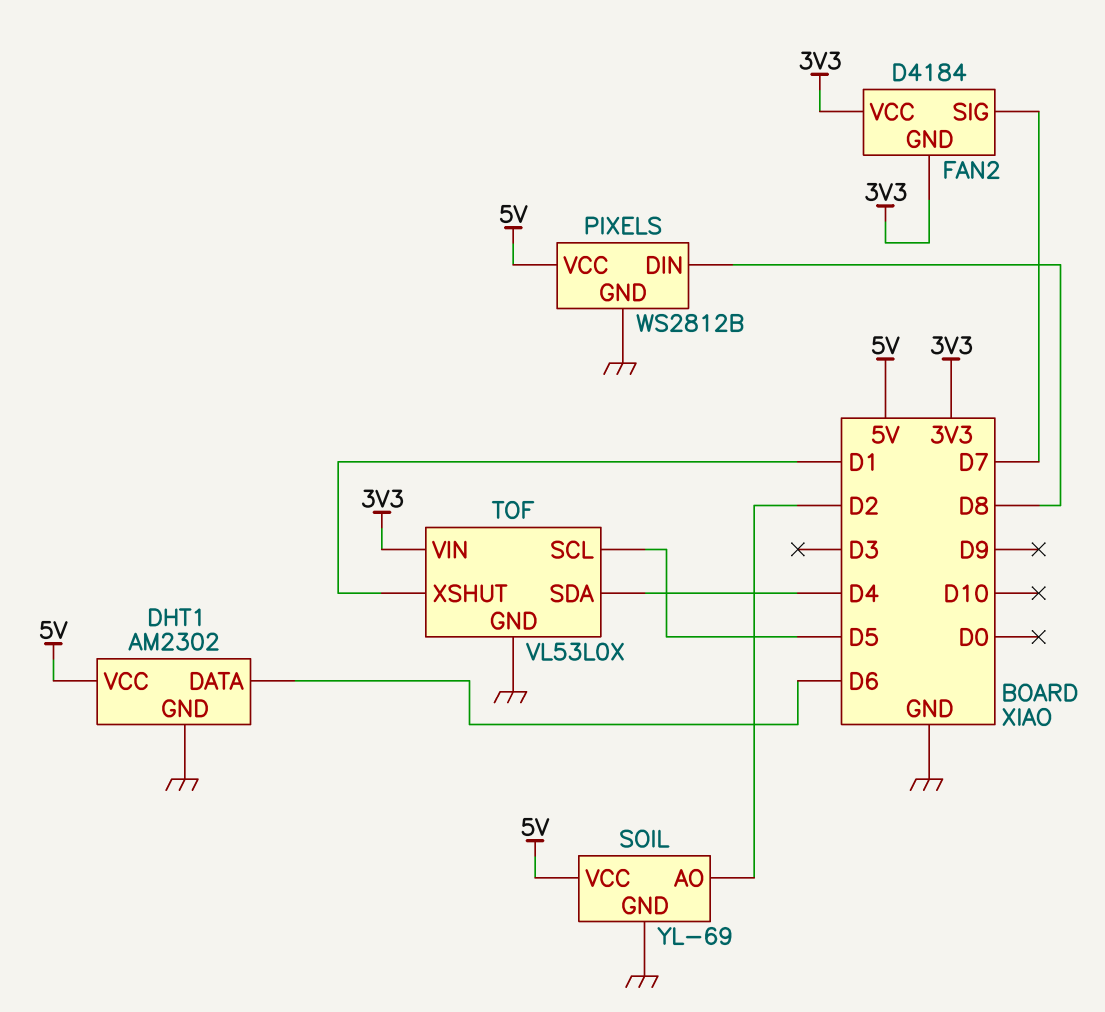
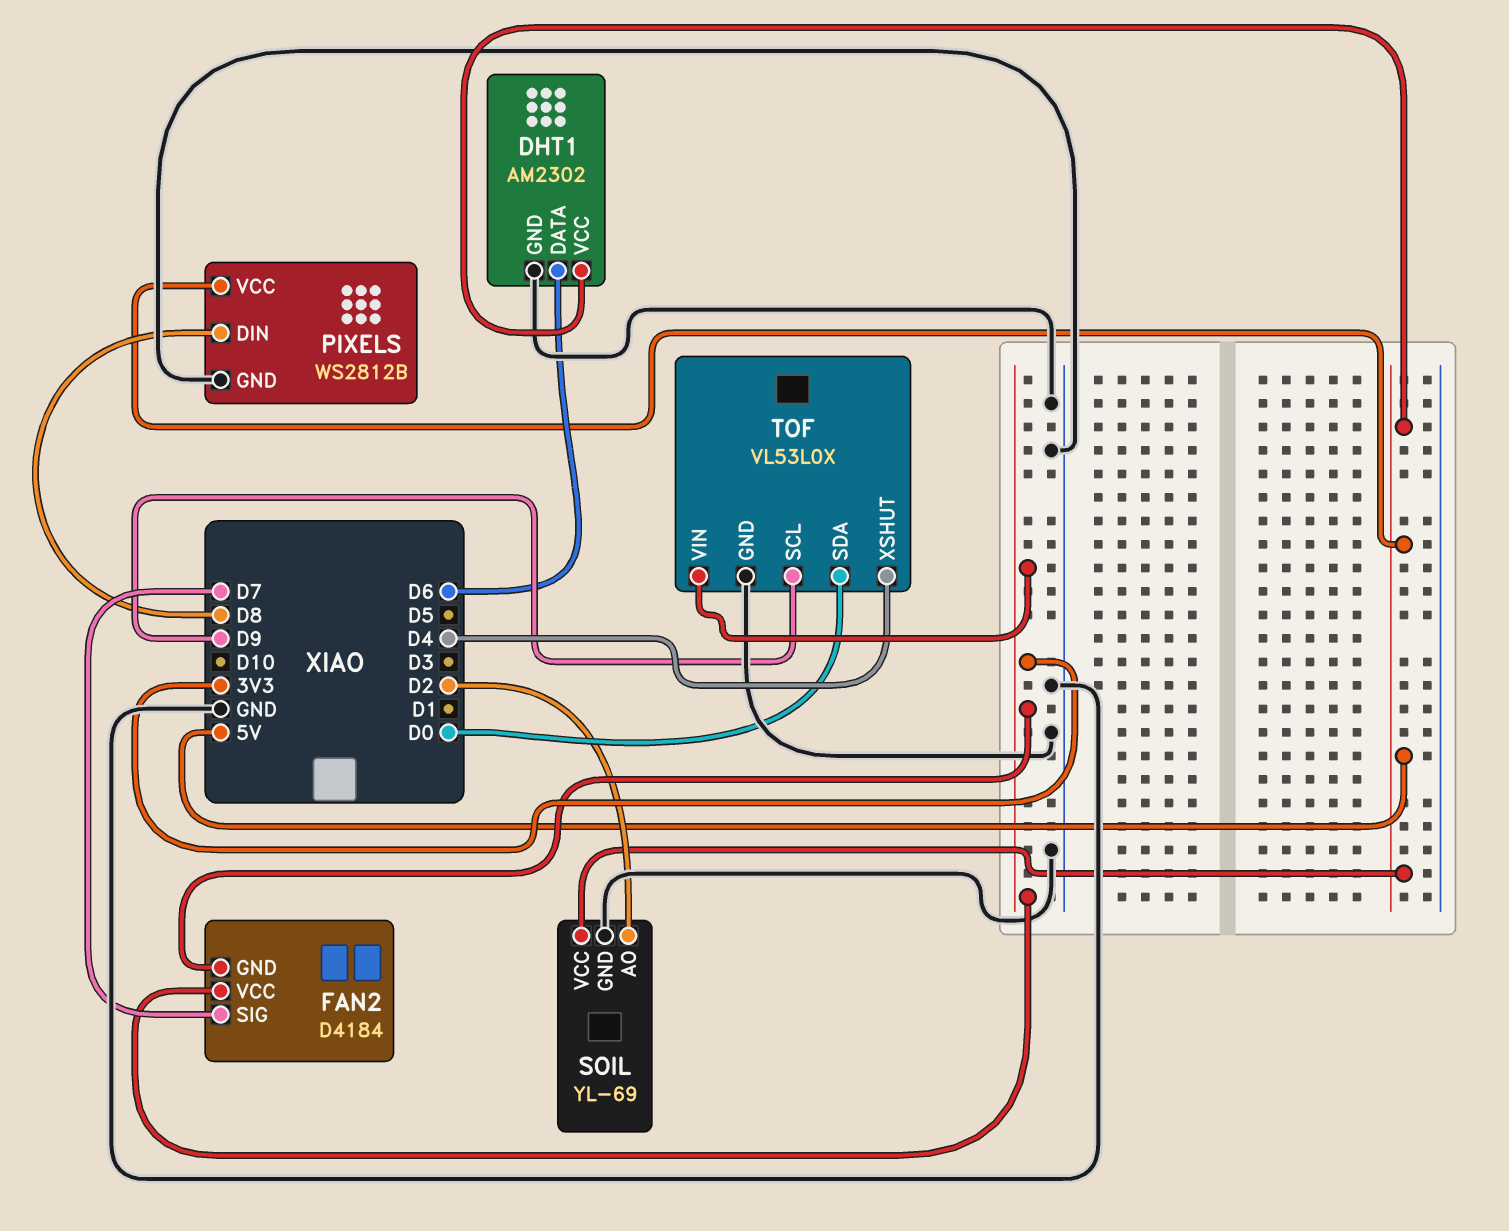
TOF pin SCL: D5 -> D9
TOF pin SDA: D4 -> D0
TOF pin XSHUT: D1 -> D4

